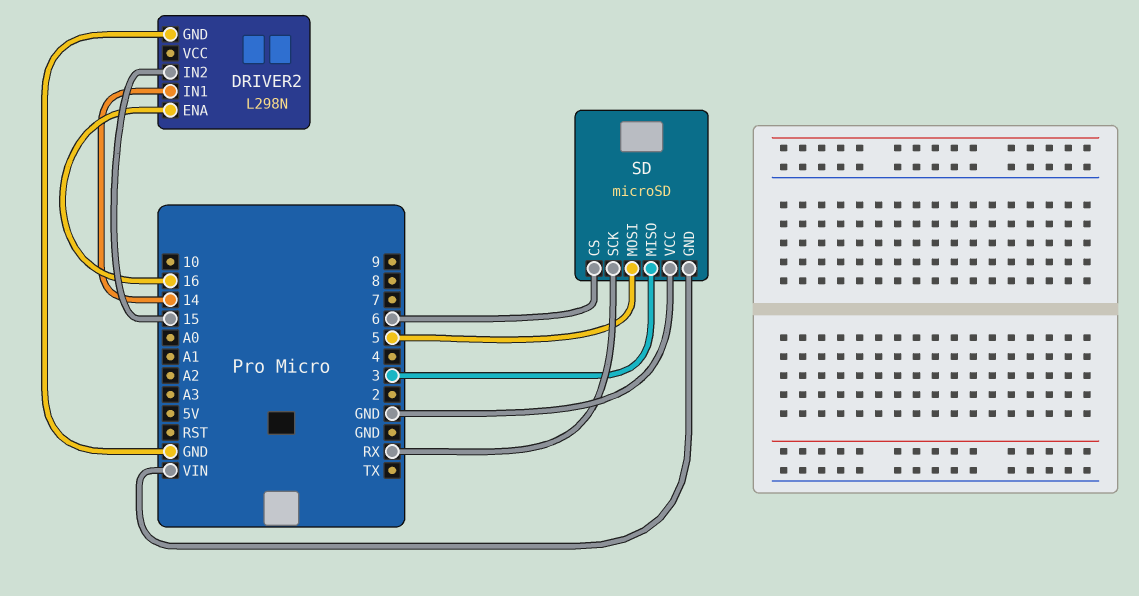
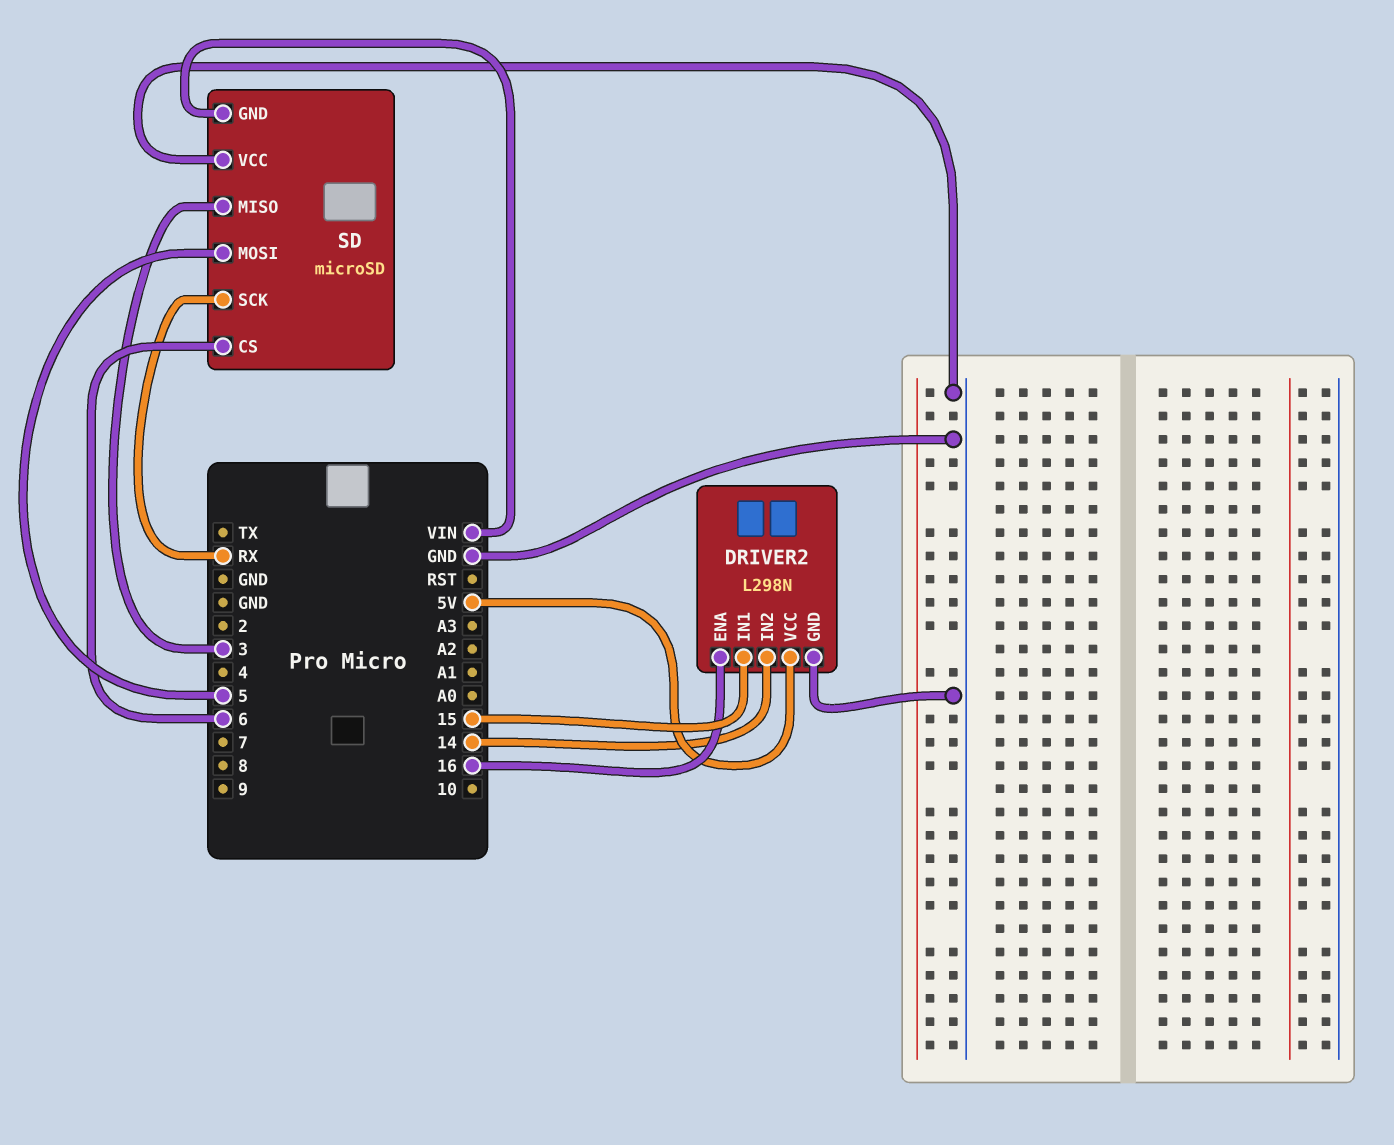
DRIVER2 pin IN1: 14 -> 15
DRIVER2 pin IN2: 15 -> 14
DRIVER2 pin VCC: none -> 5V

